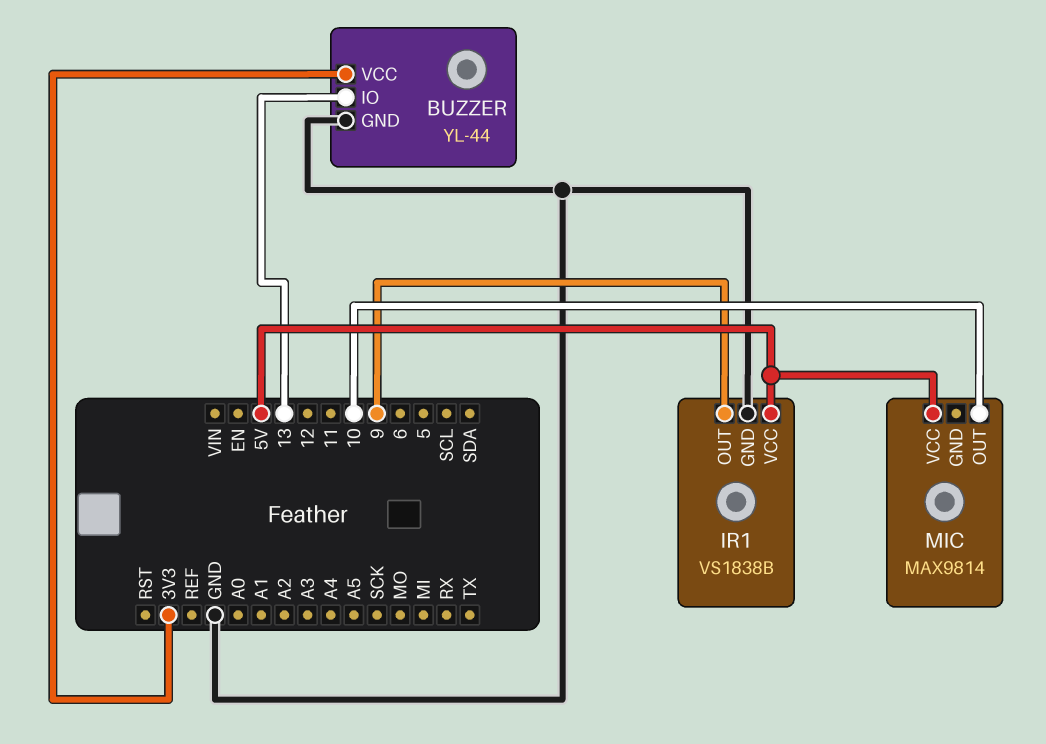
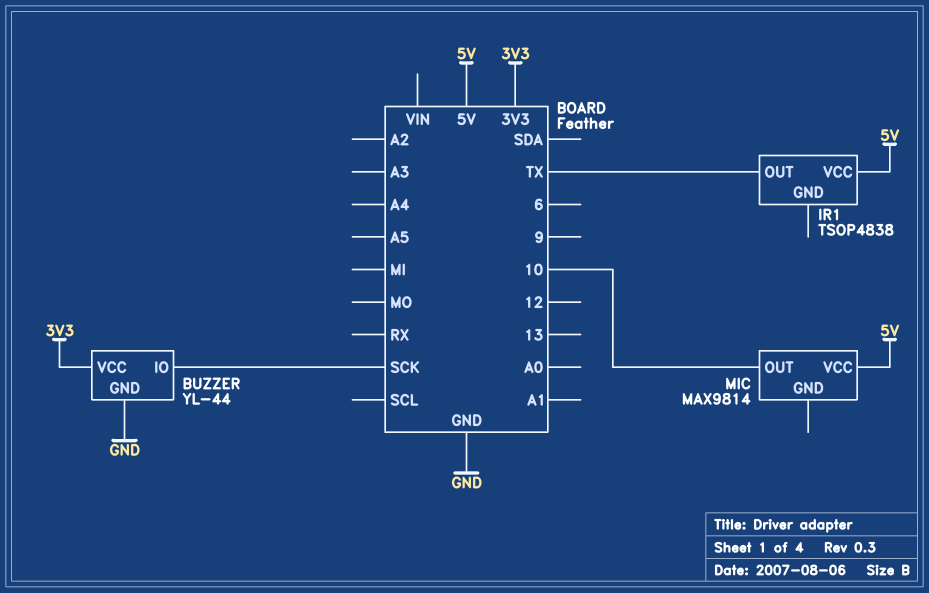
BUZZER pin IO: 13 -> SCK
IR1: VS1838B -> TSOP4838
IR1 pin GND: GND -> none
IR1 pin OUT: 9 -> TX

